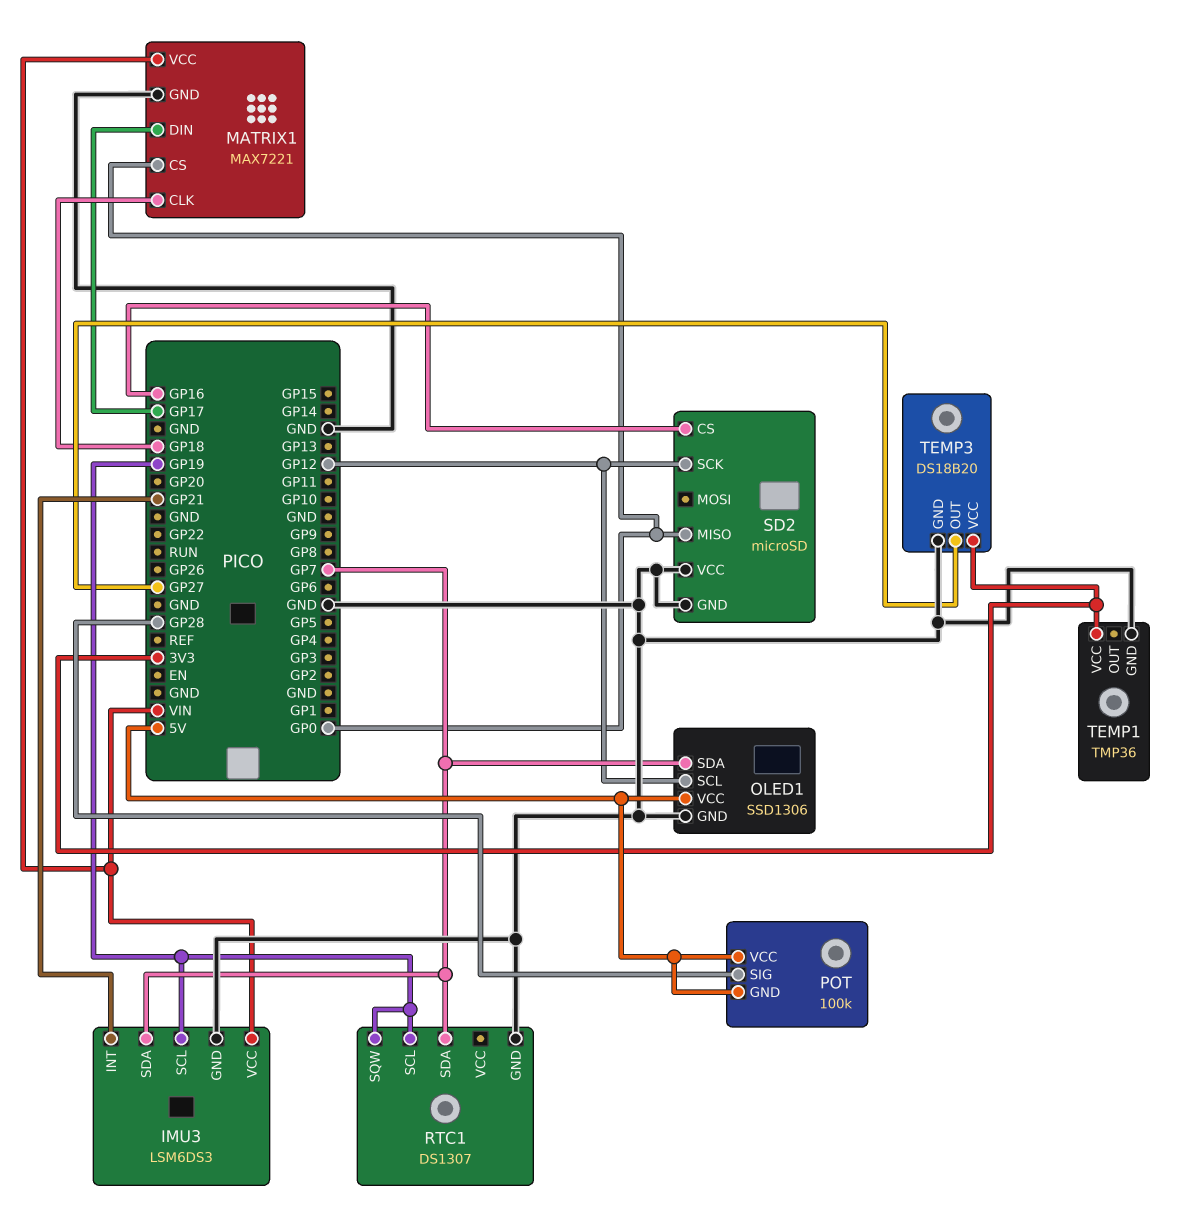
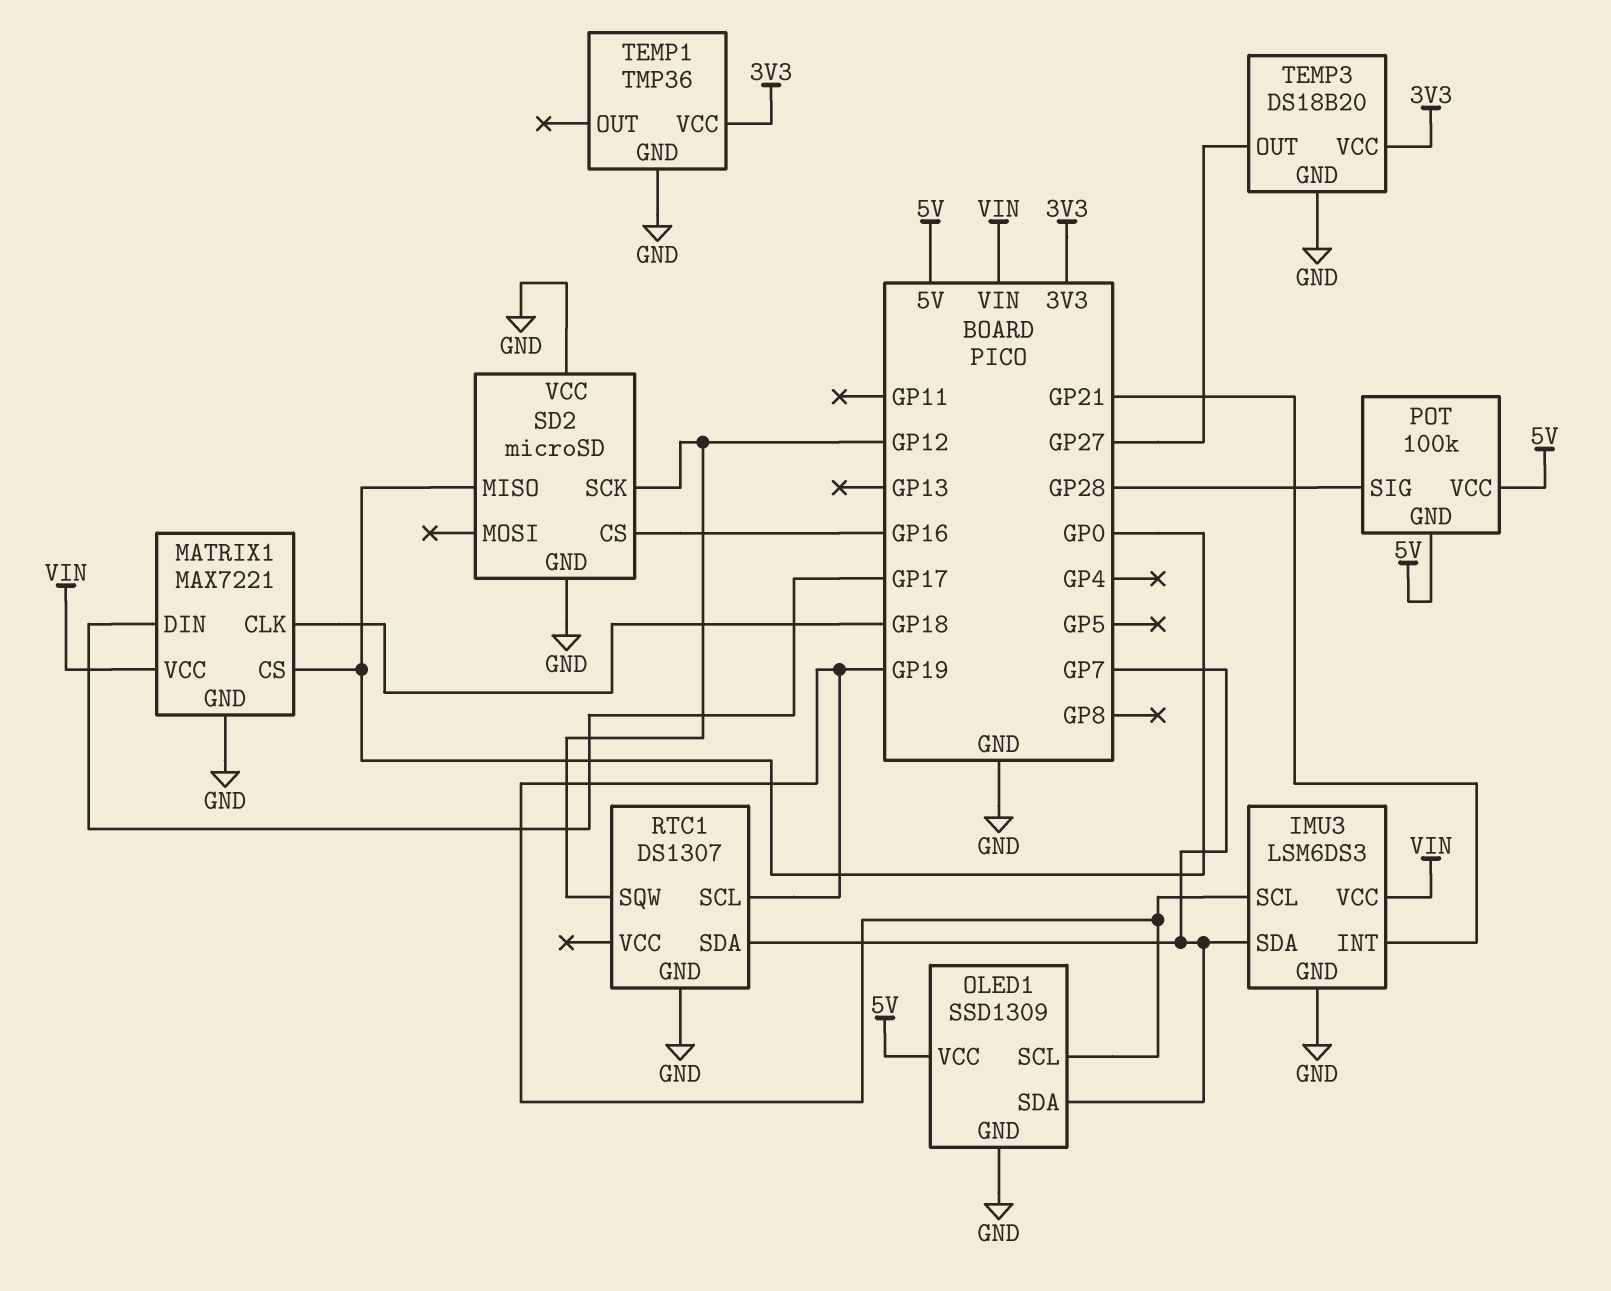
OLED1: SSD1306 -> SSD1309
OLED1 pin SCL: GP12 -> GP19
RTC1 pin SQW: GP19 -> GP12

